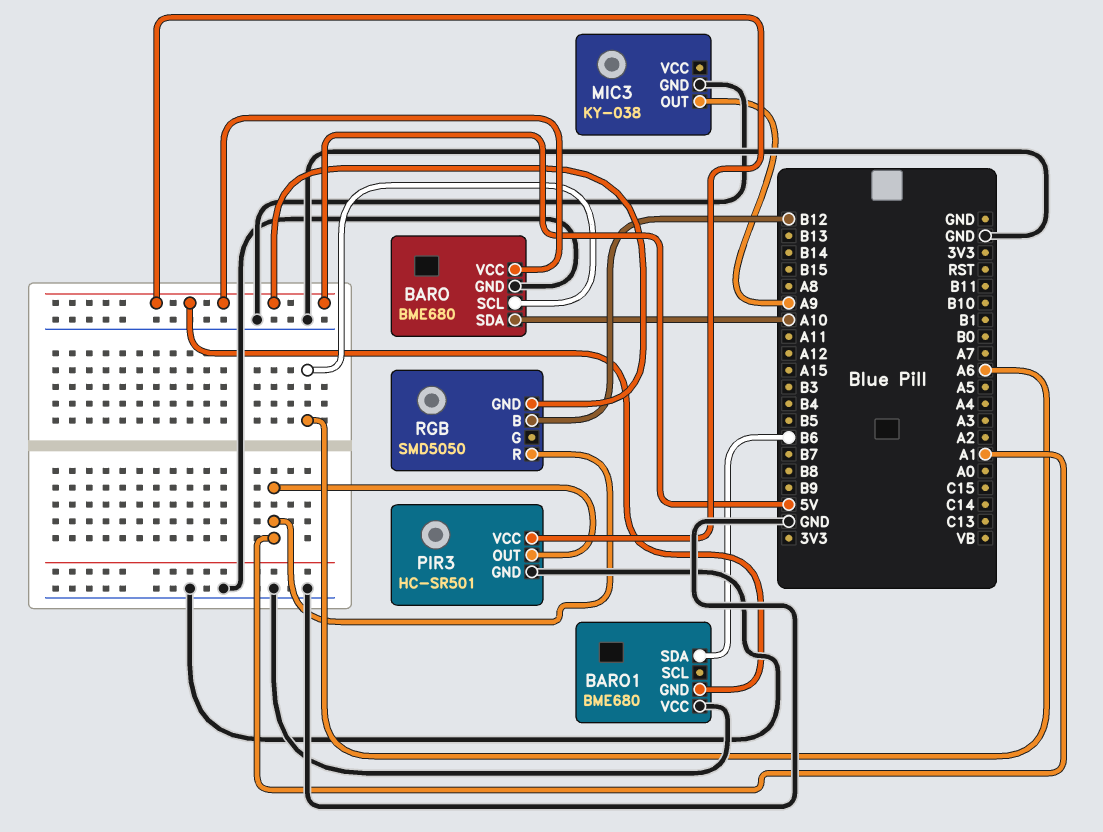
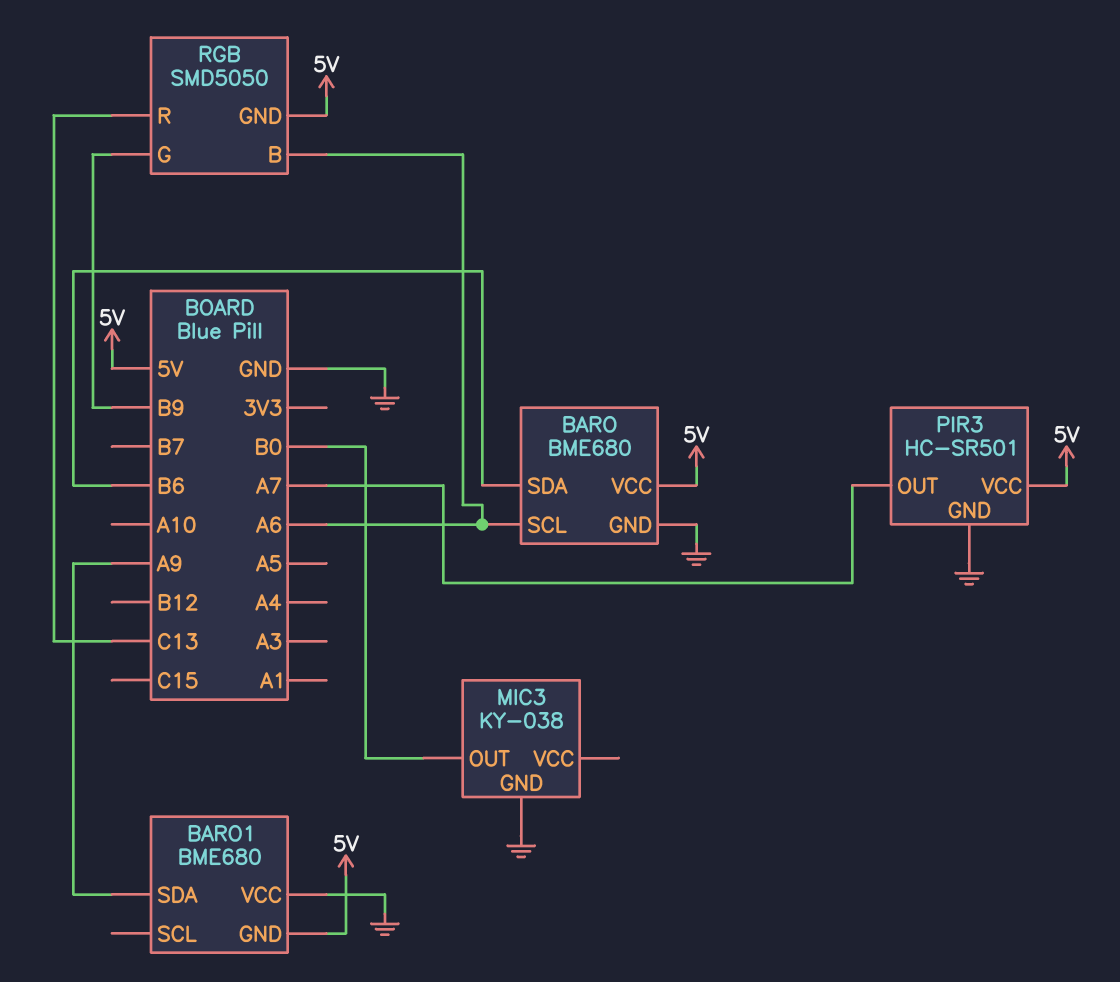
BARO pin SDA: A10 -> B6
BARO1 pin SDA: B6 -> A9
MIC3 pin OUT: A9 -> B0
PIR3 pin OUT: A1 -> A7
RGB pin B: B12 -> A6
RGB pin G: none -> B9
RGB pin R: A1 -> C13

